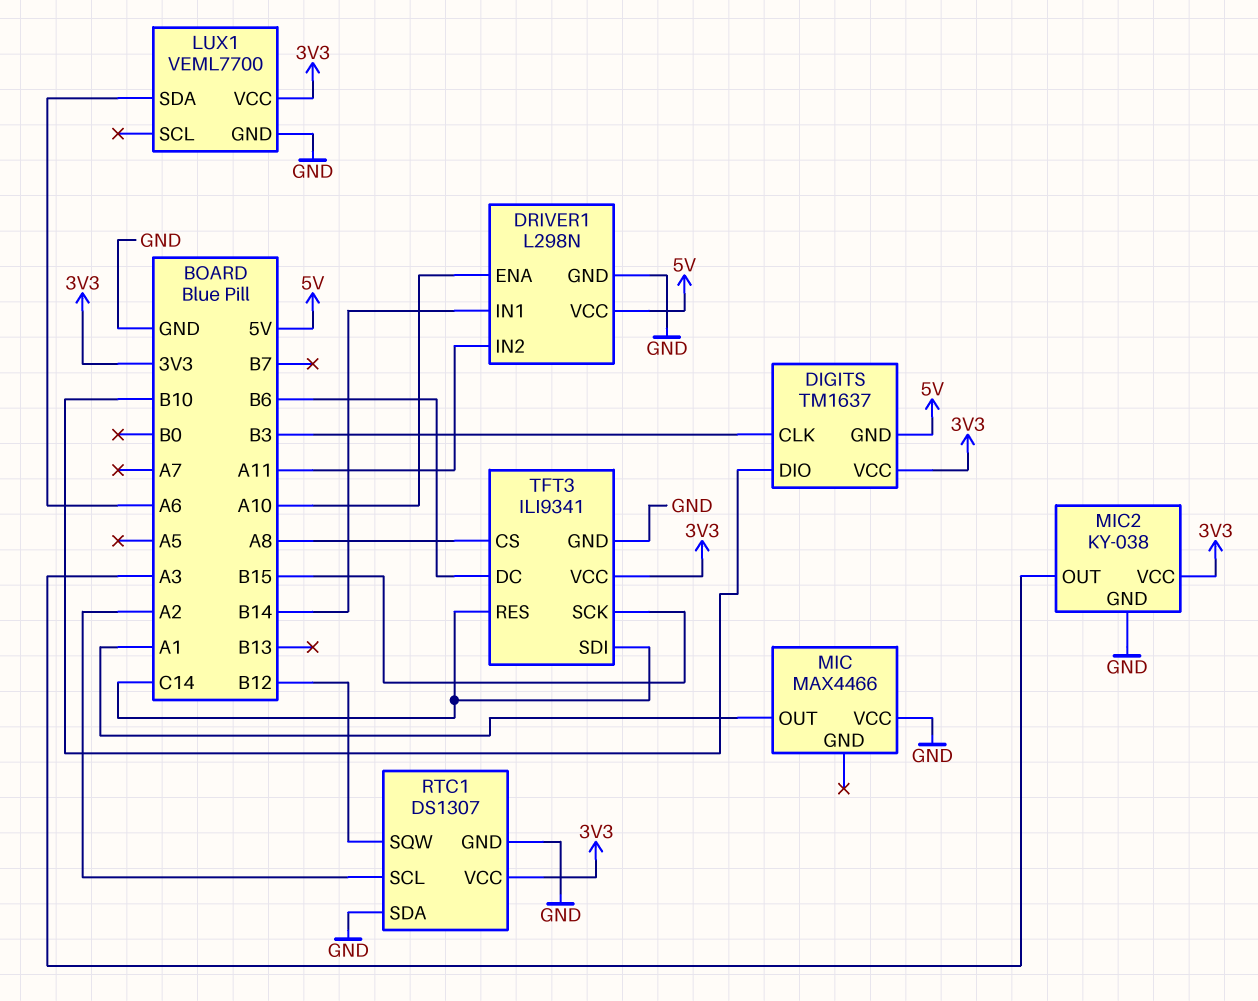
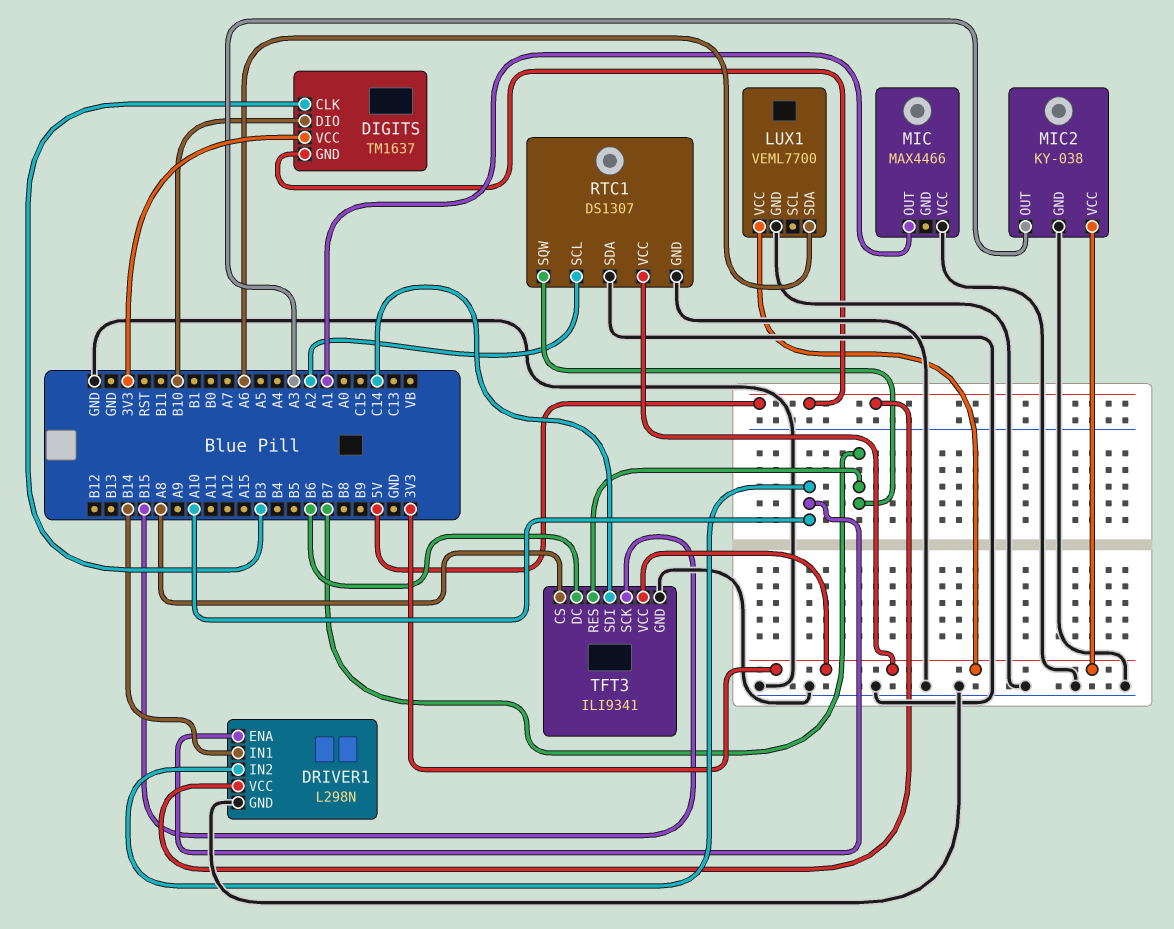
DRIVER1 pin IN2: A11 -> A10
RTC1 pin SQW: B12 -> B7
TFT3 pin RES: C14 -> B7

